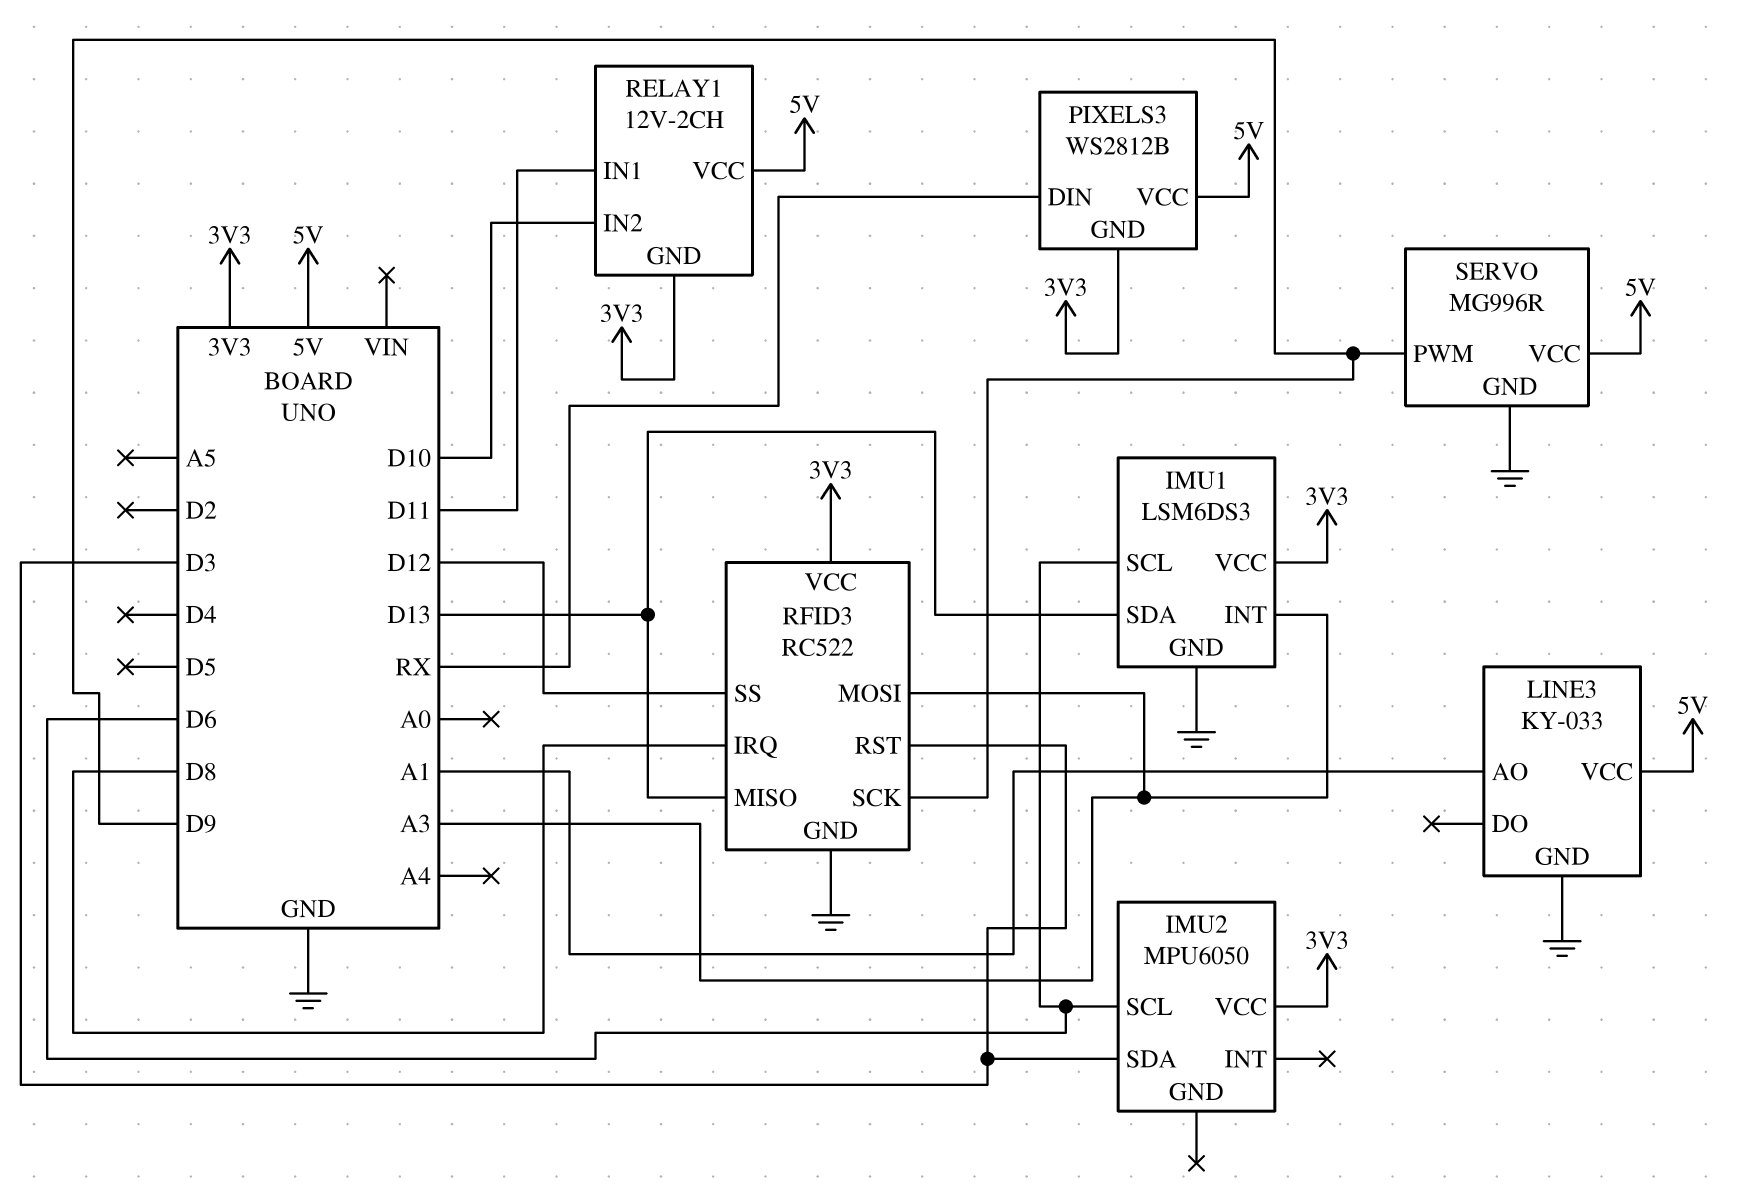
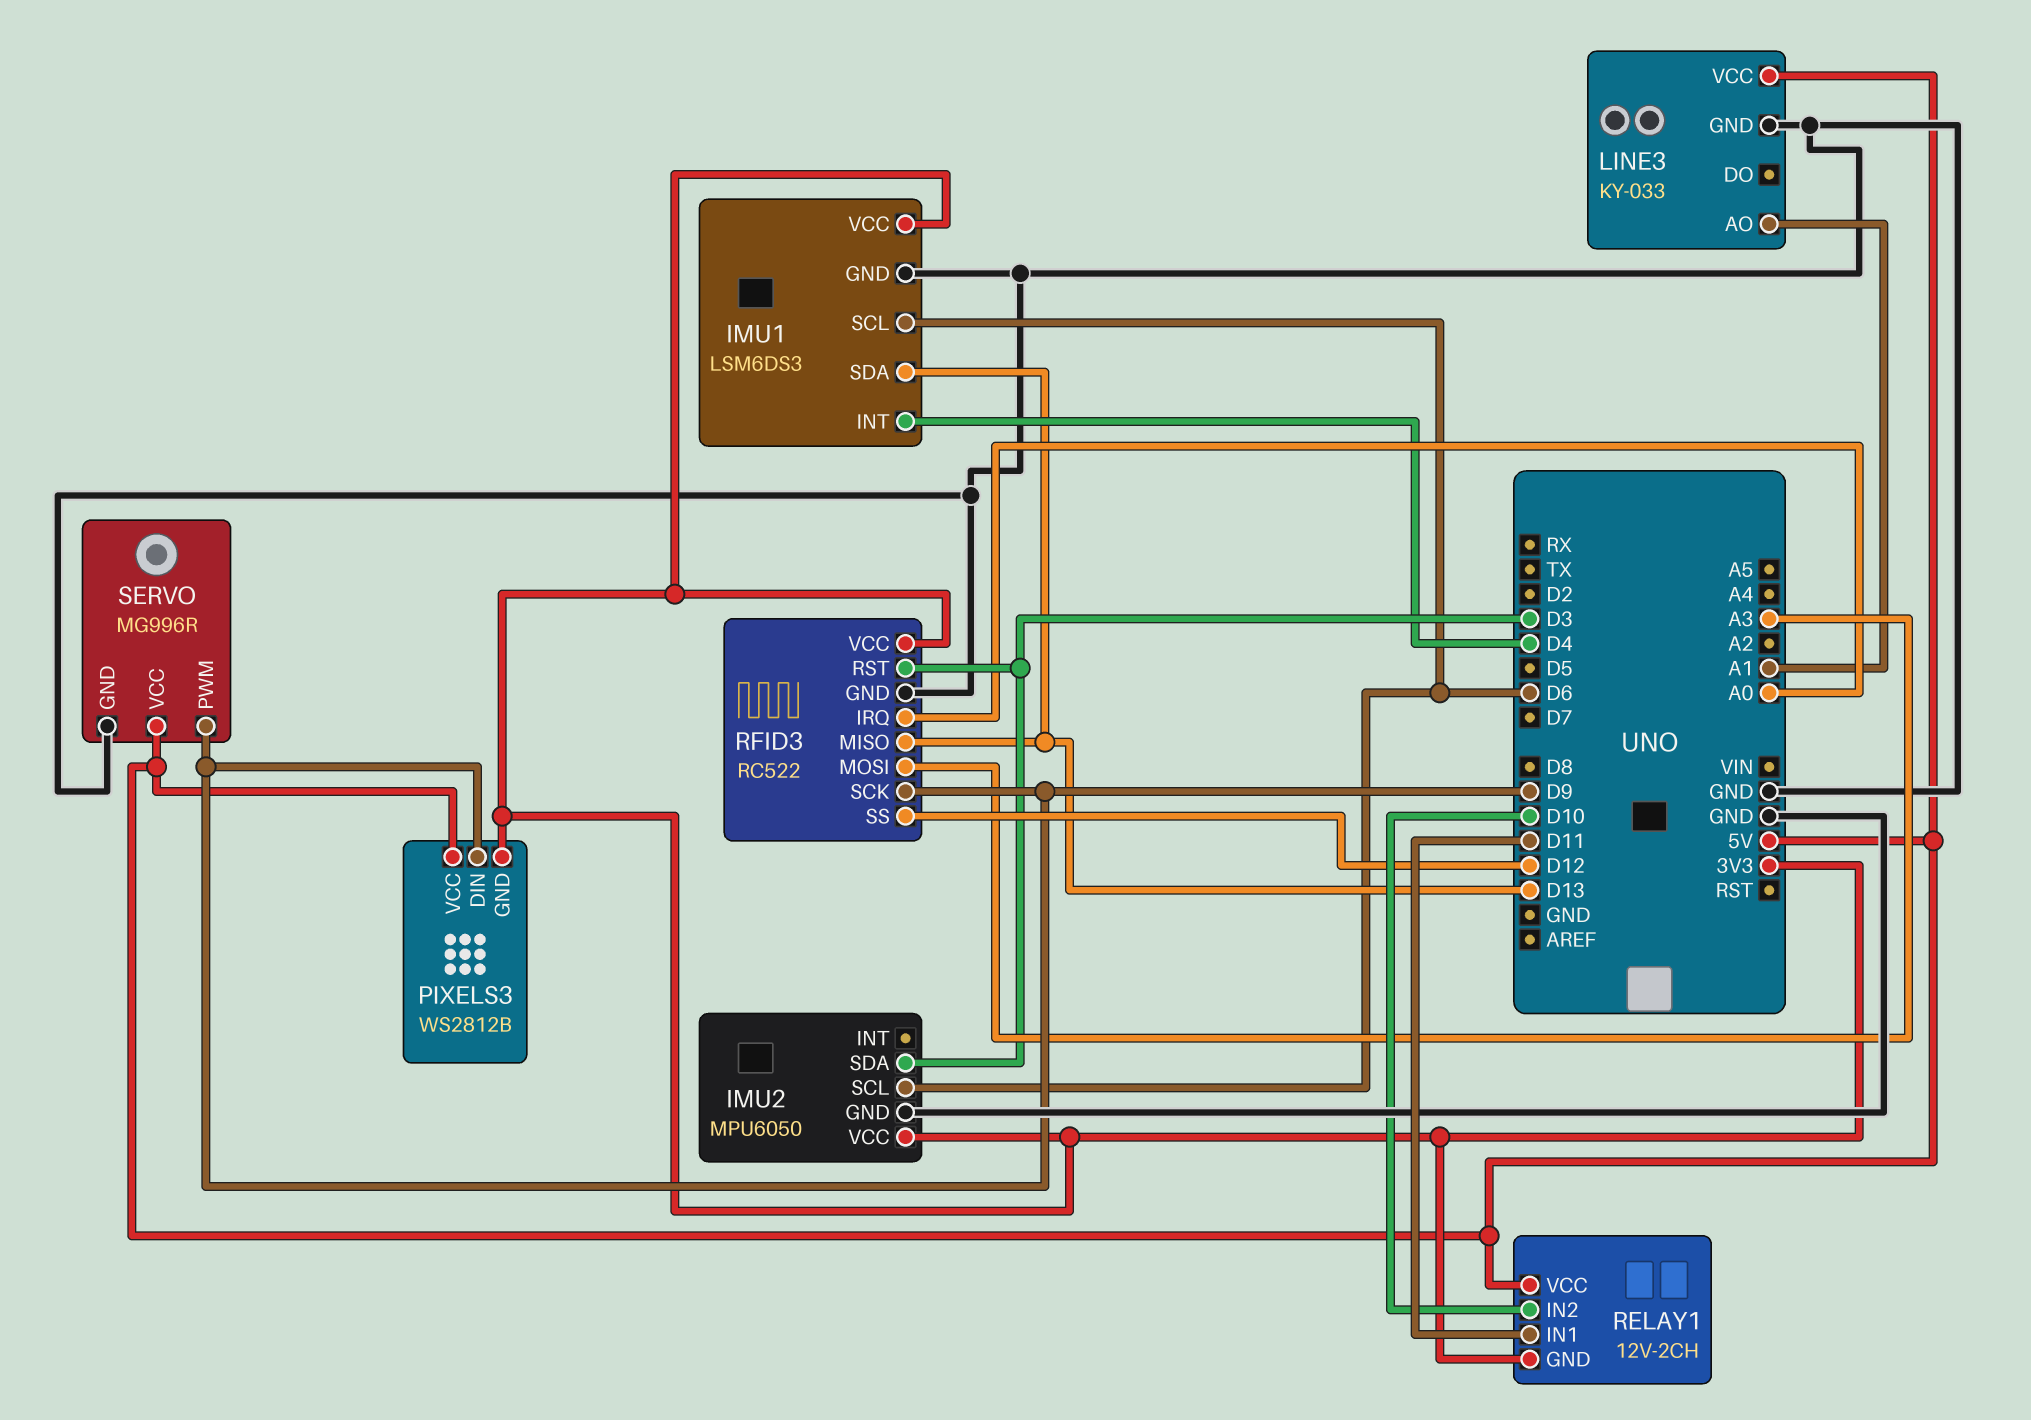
IMU1 pin INT: A3 -> D4
IMU2 pin GND: none -> GND
PIXELS3 pin DIN: RX -> D9
RFID3 pin IRQ: D8 -> A0

